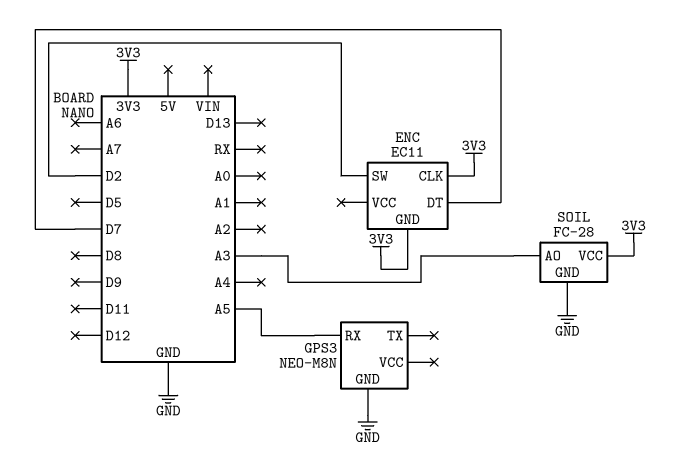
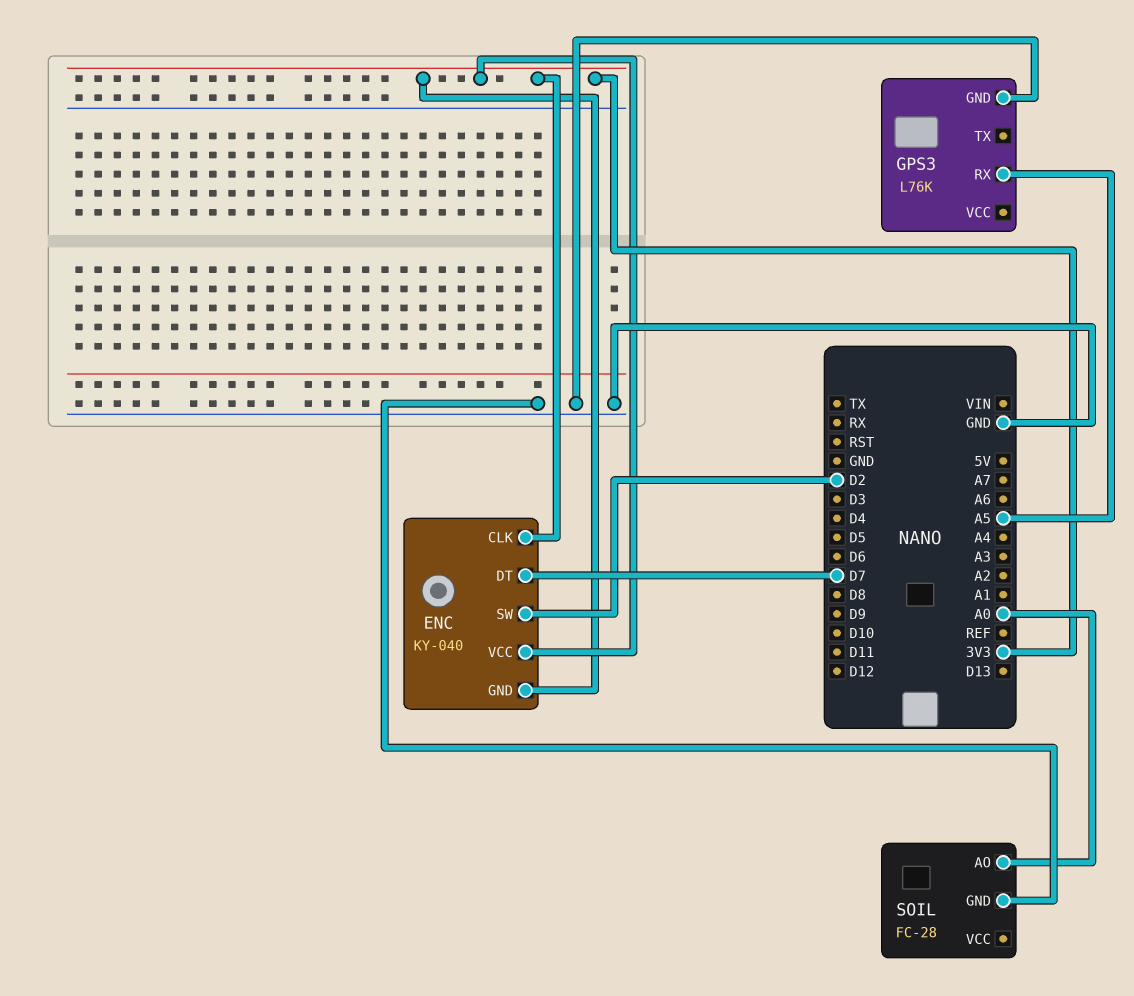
ENC: EC11 -> KY-040
ENC pin VCC: none -> 3V3
GPS3: NEO-M8N -> L76K
SOIL pin AO: A3 -> A0
SOIL pin VCC: 3V3 -> none

